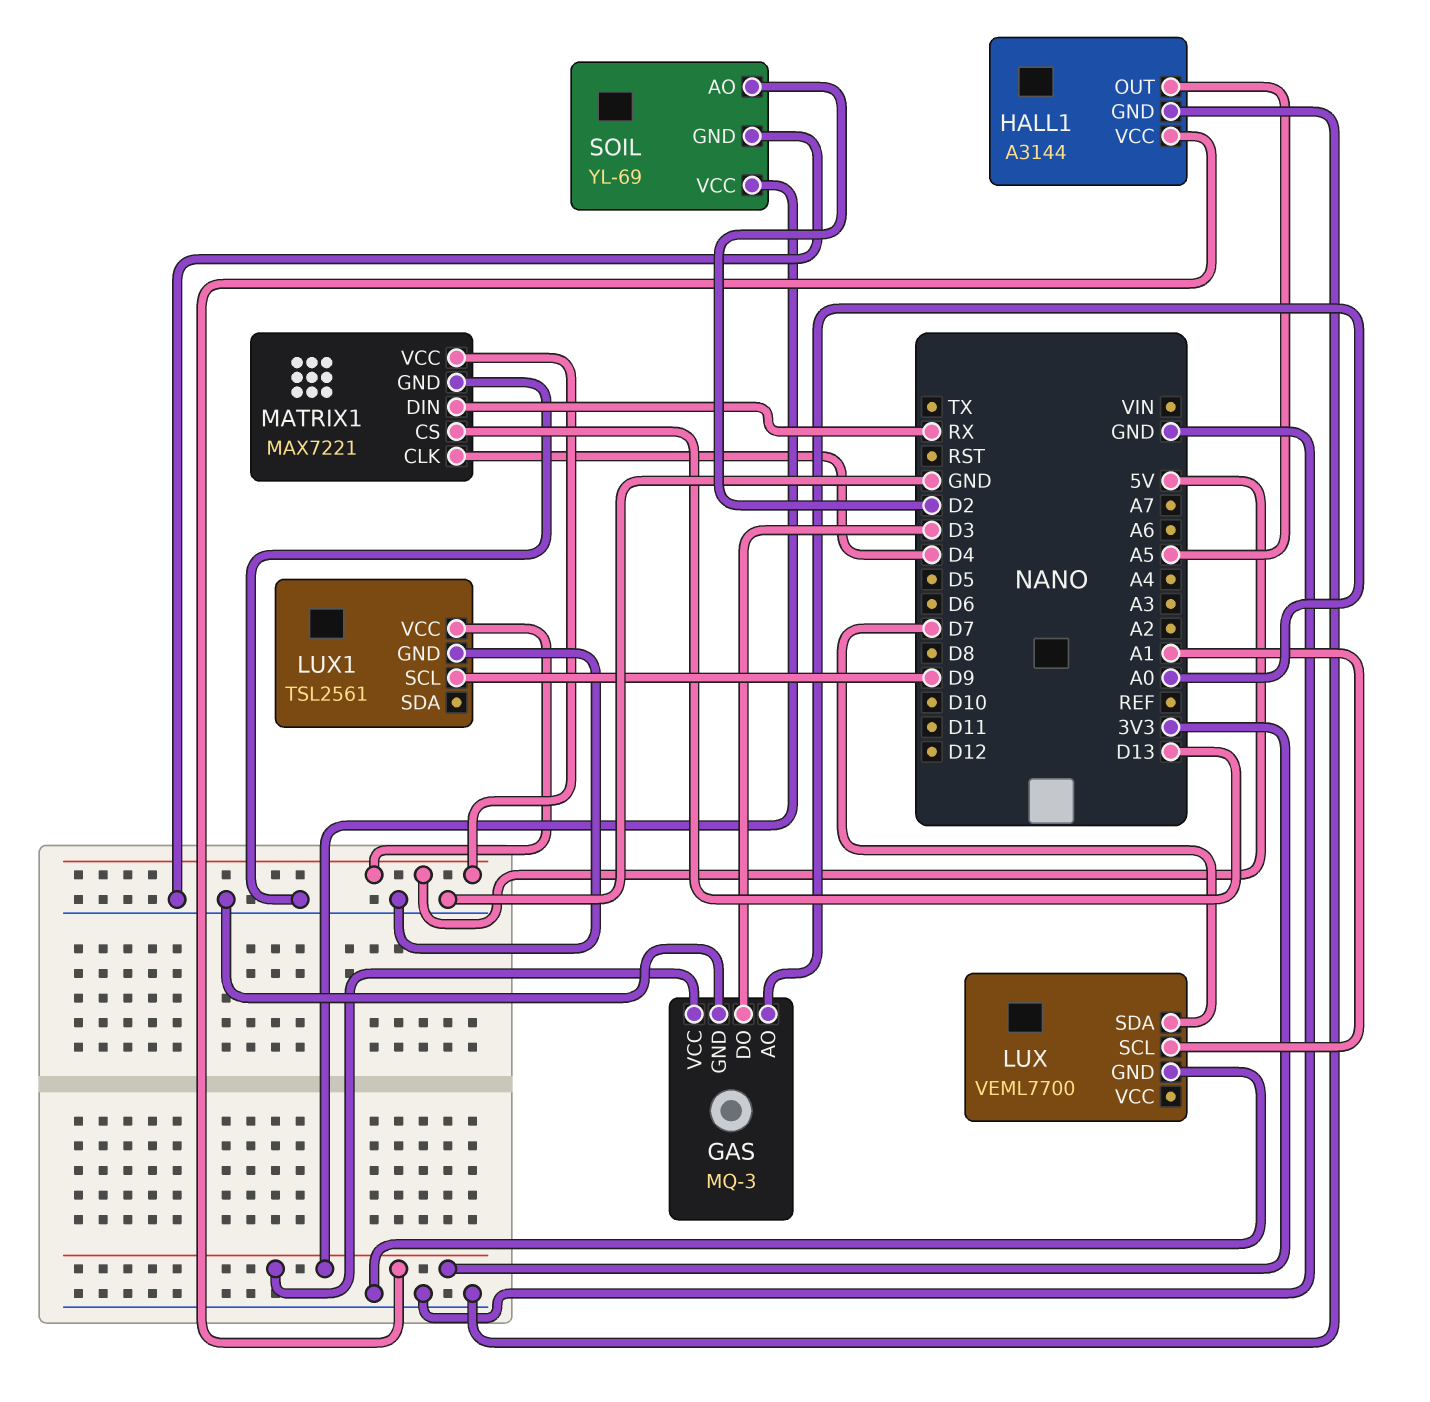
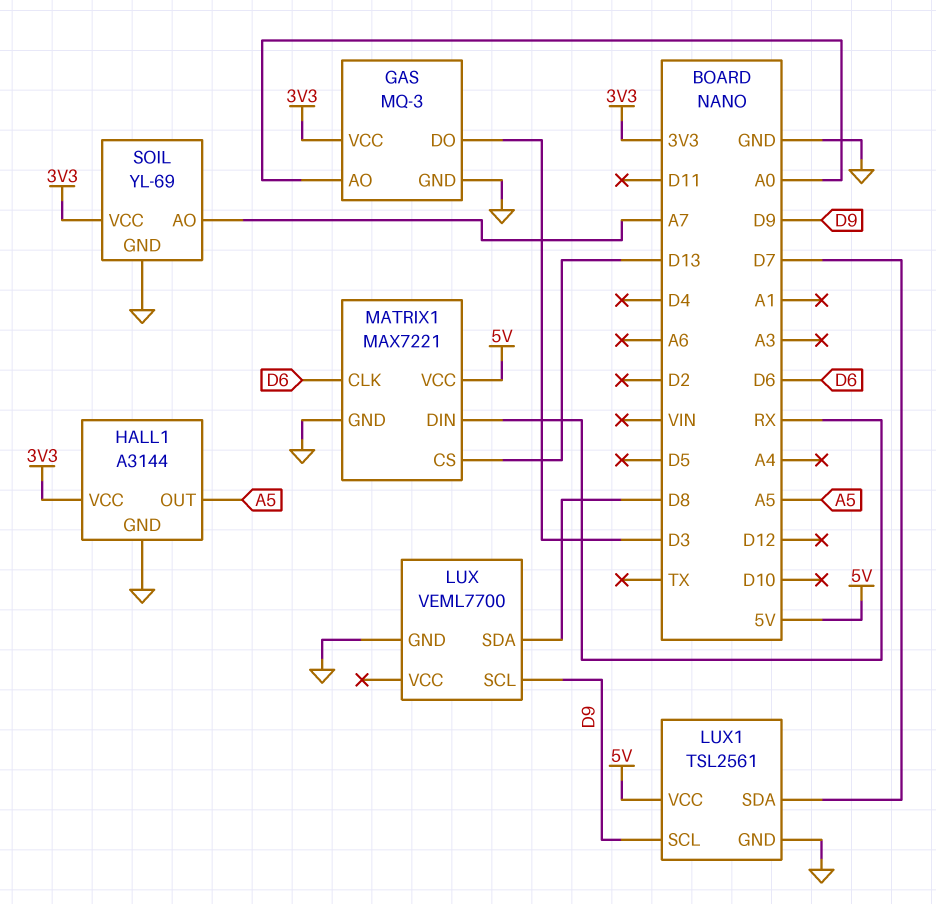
LUX pin SCL: A1 -> D9
LUX pin SDA: D7 -> D8
LUX1 pin SDA: none -> D7
MATRIX1 pin CLK: D4 -> D6
SOIL pin AO: D2 -> A7

